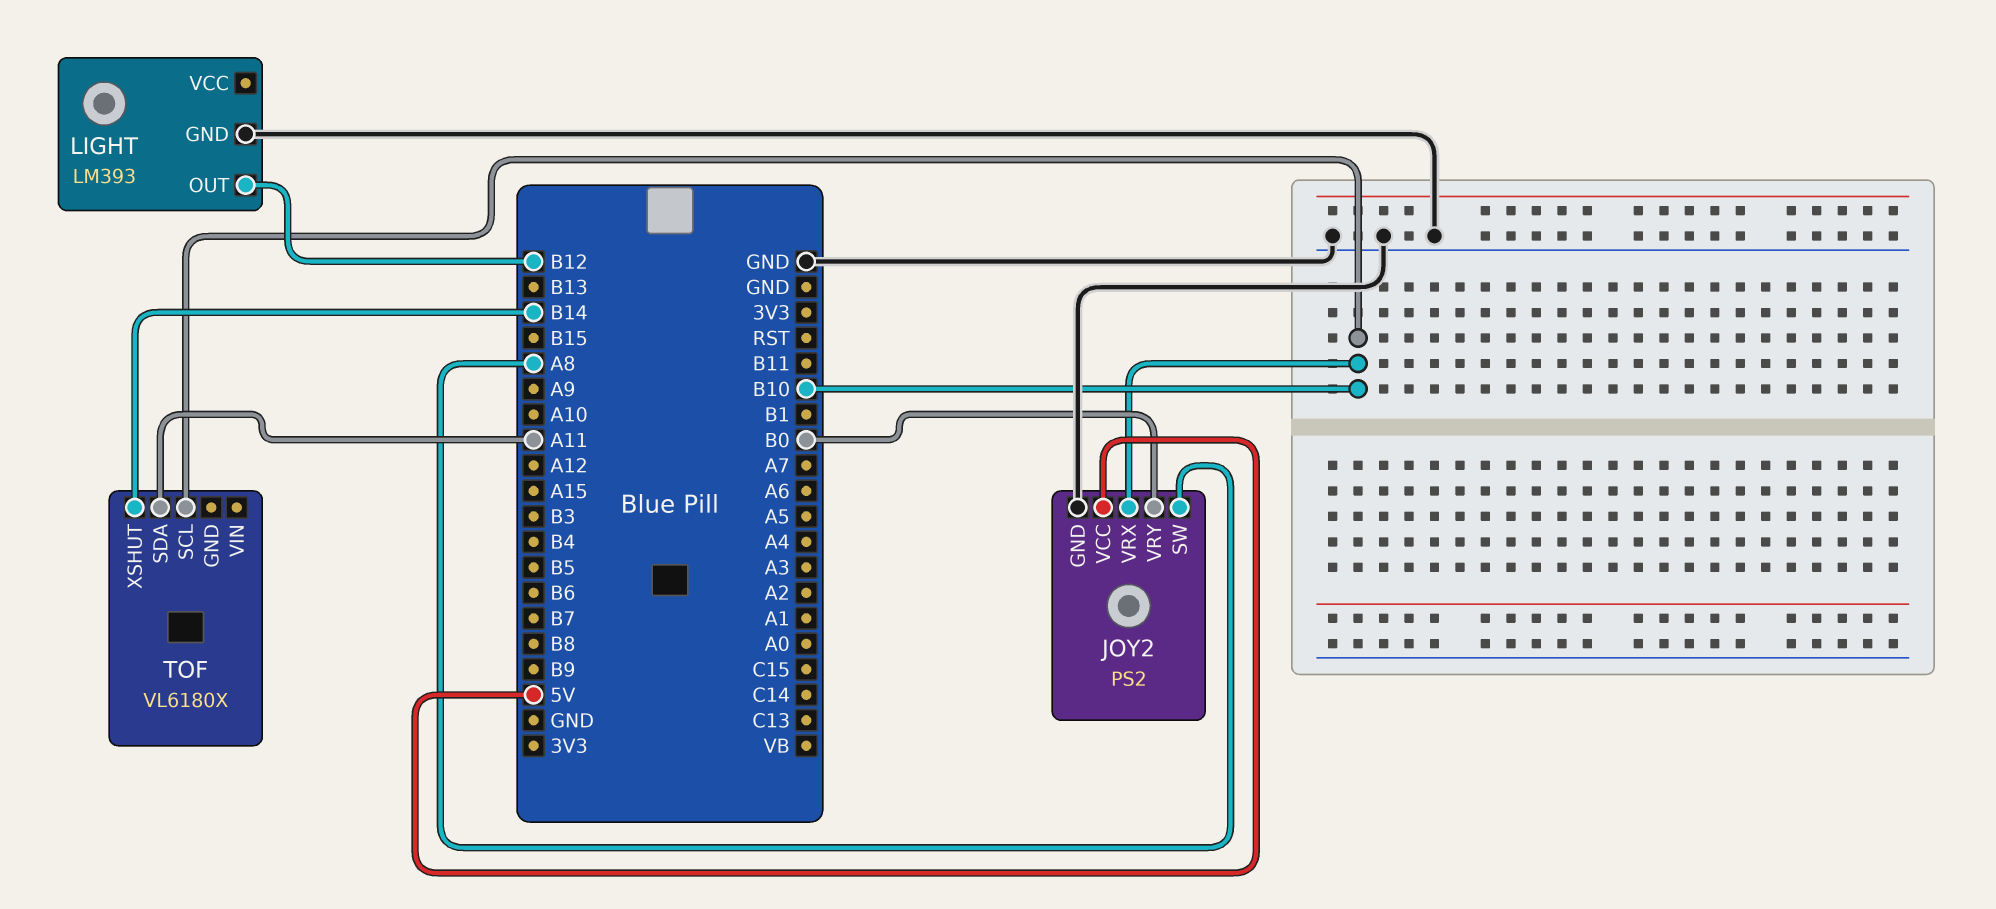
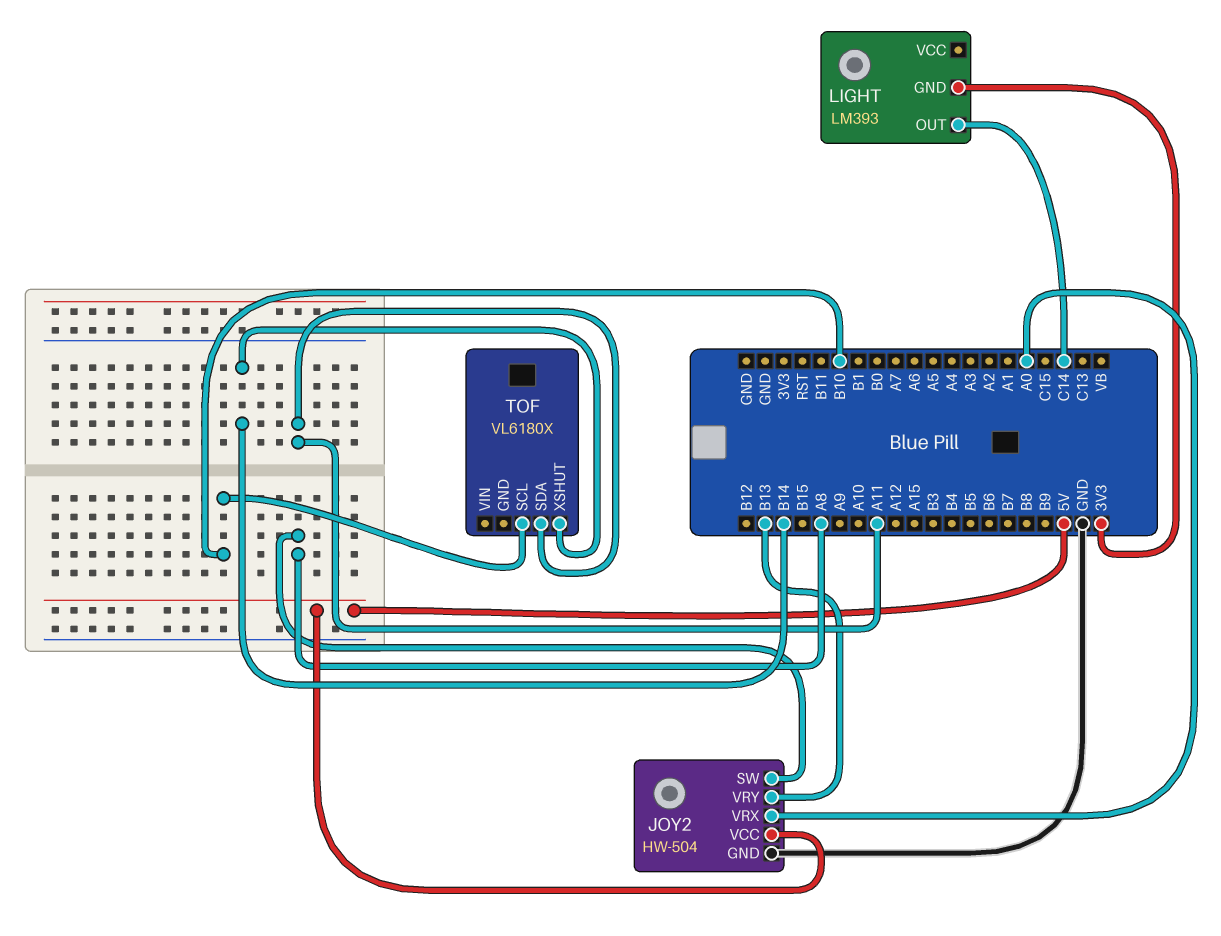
JOY2: PS2 -> HW-504
JOY2 pin VRX: B10 -> A0
JOY2 pin VRY: B0 -> B13
LIGHT pin GND: GND -> 3V3
LIGHT pin OUT: B12 -> C14

